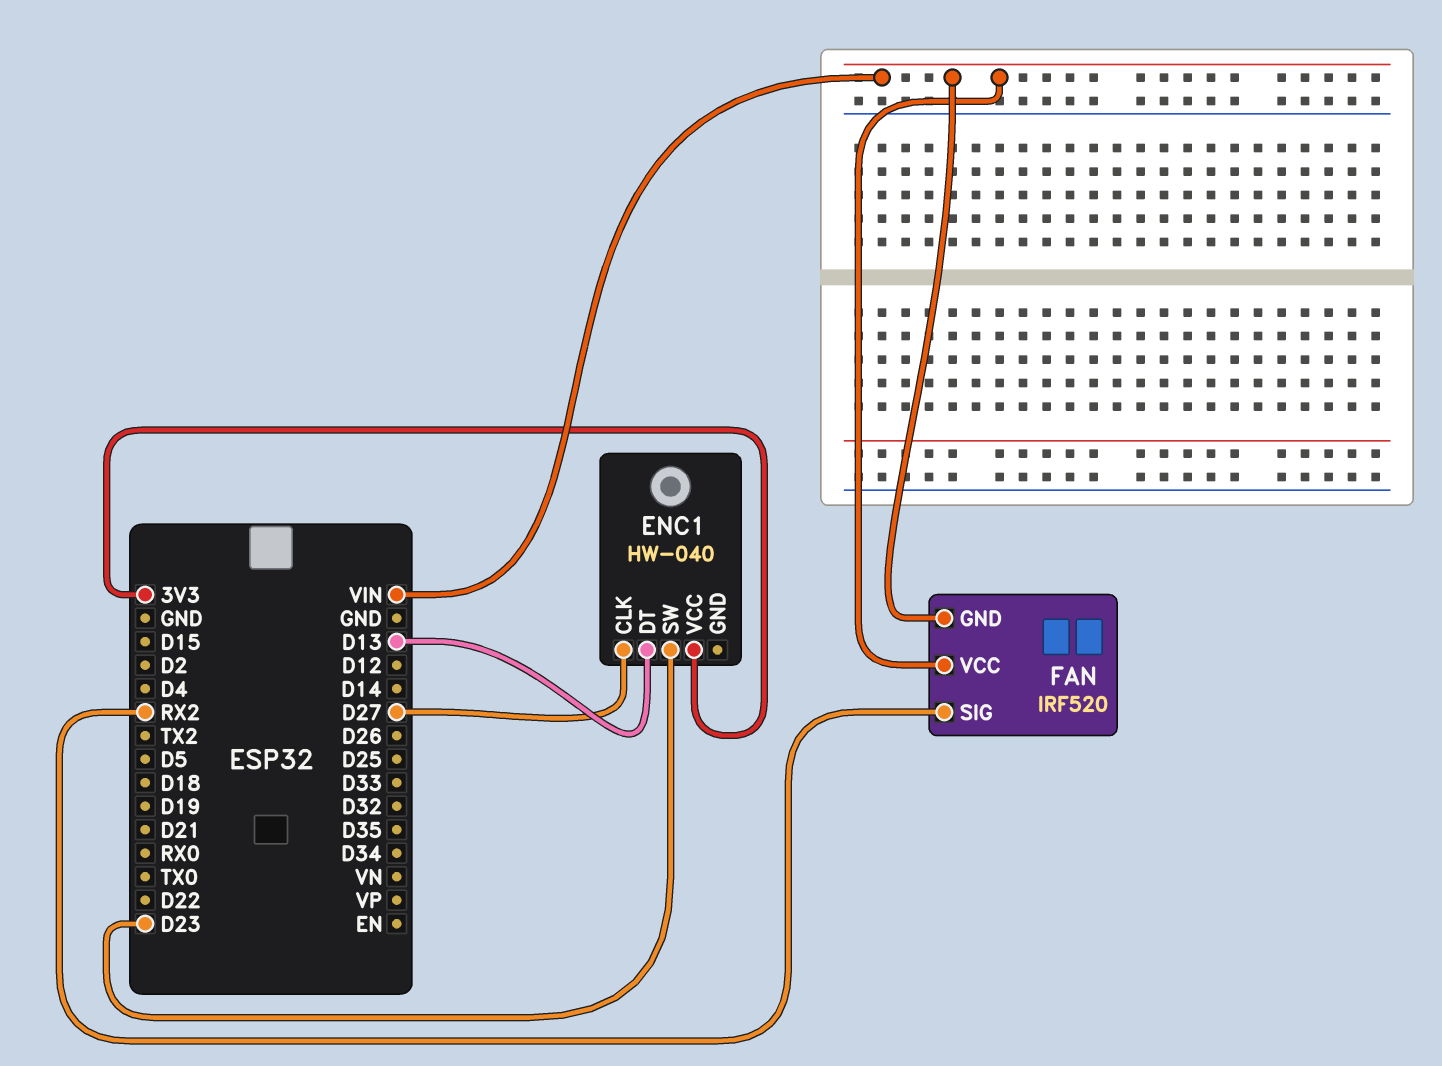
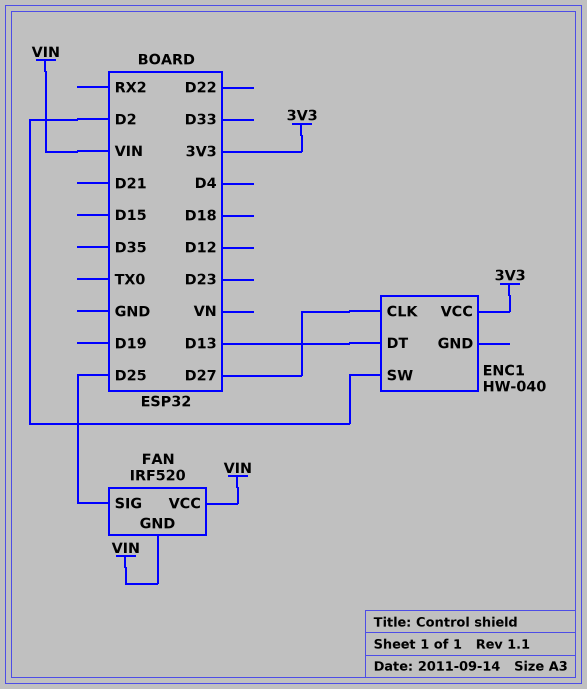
ENC1 pin SW: D23 -> D2
FAN pin SIG: RX2 -> D25

